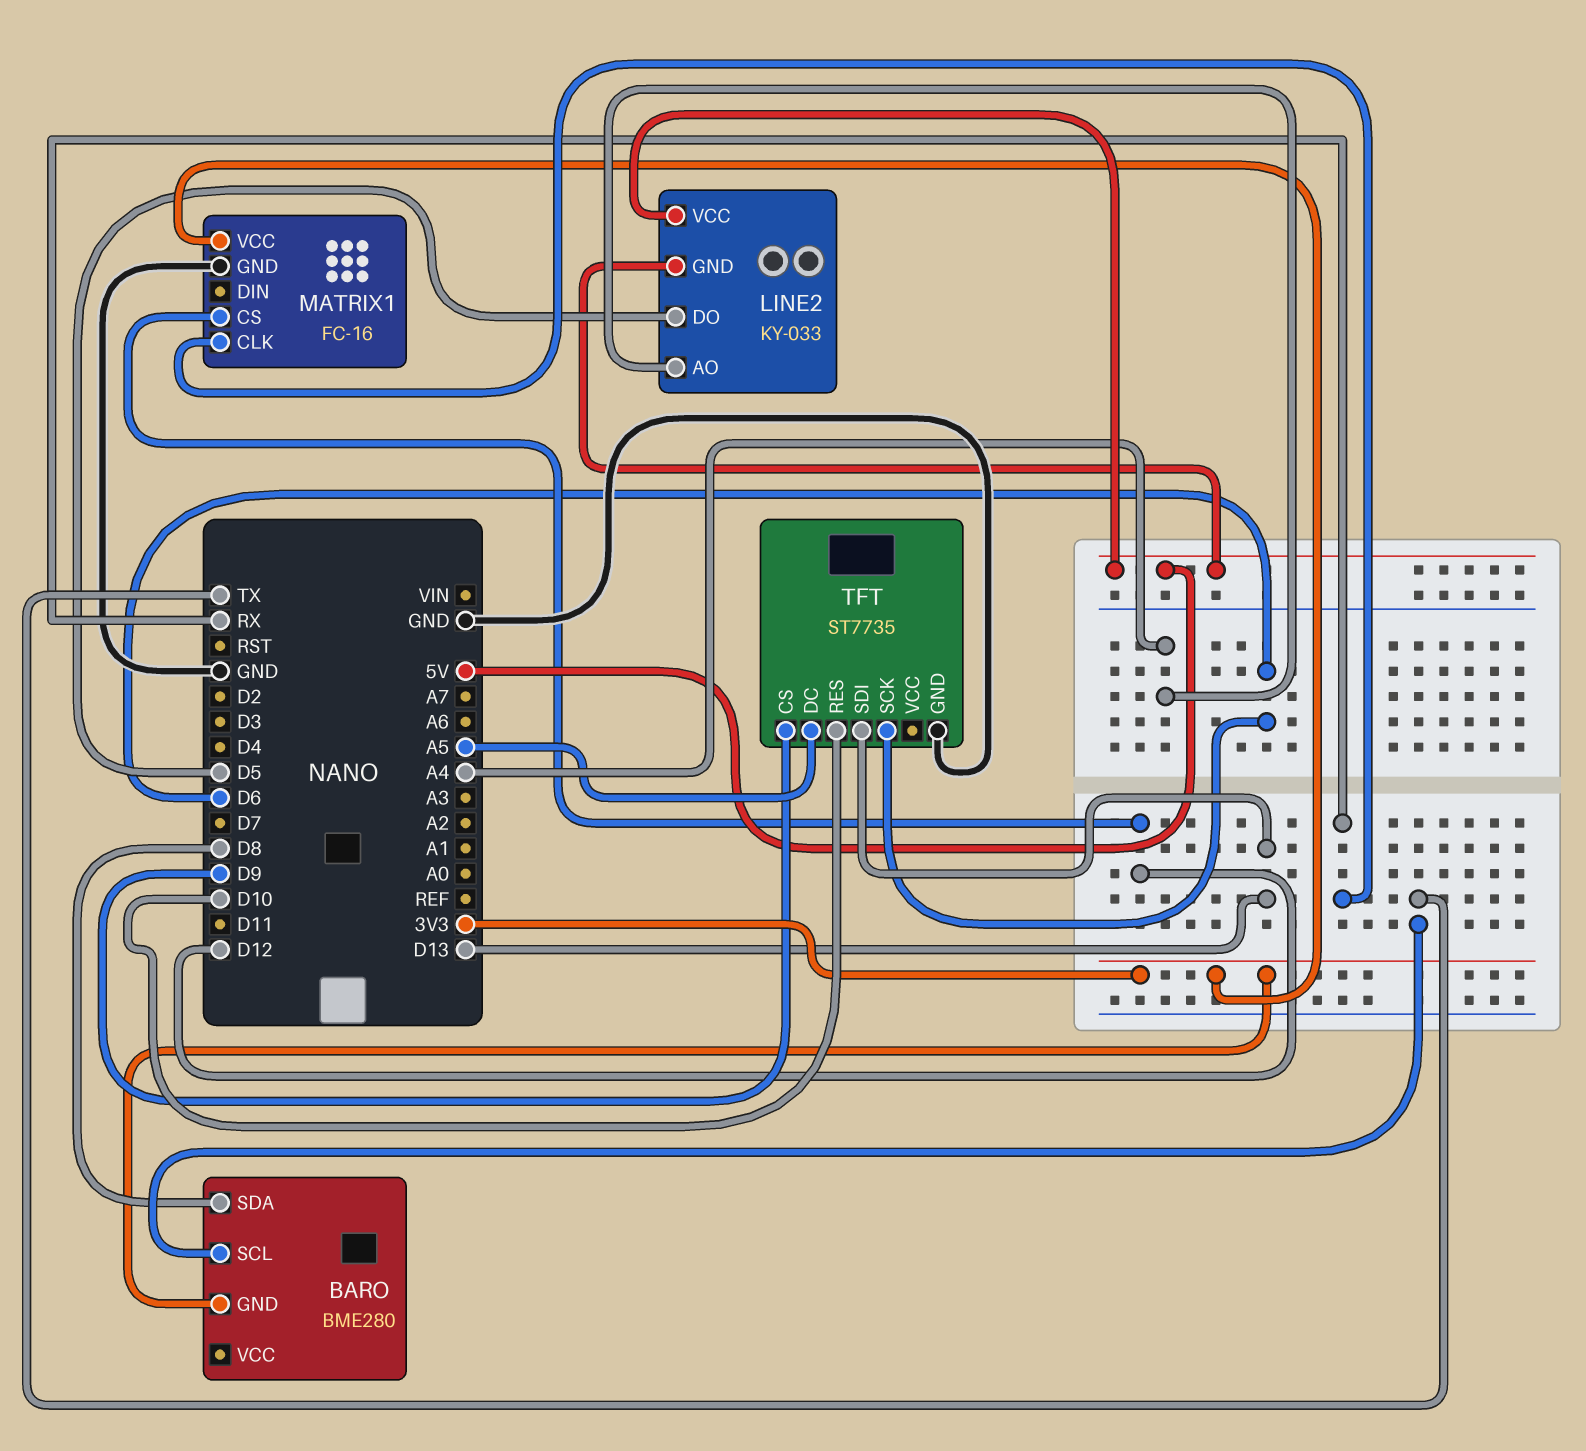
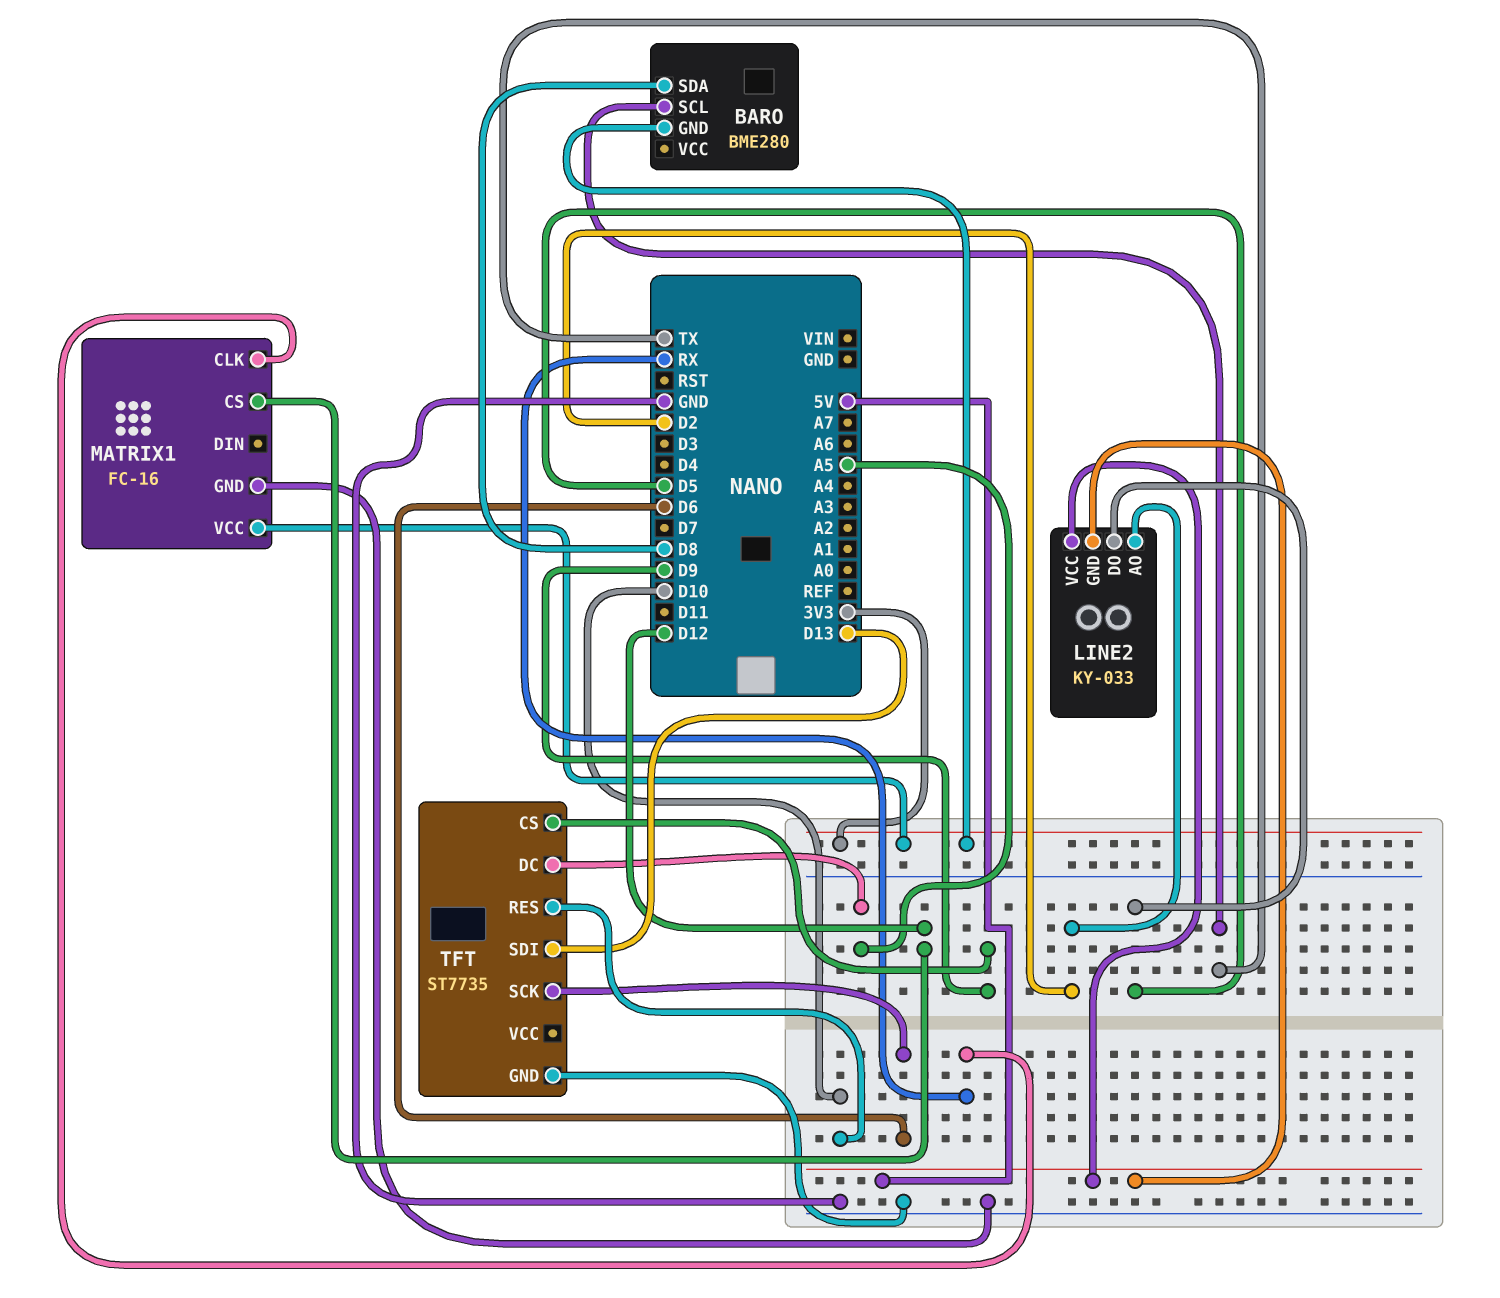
LINE2 pin AO: A4 -> D2

